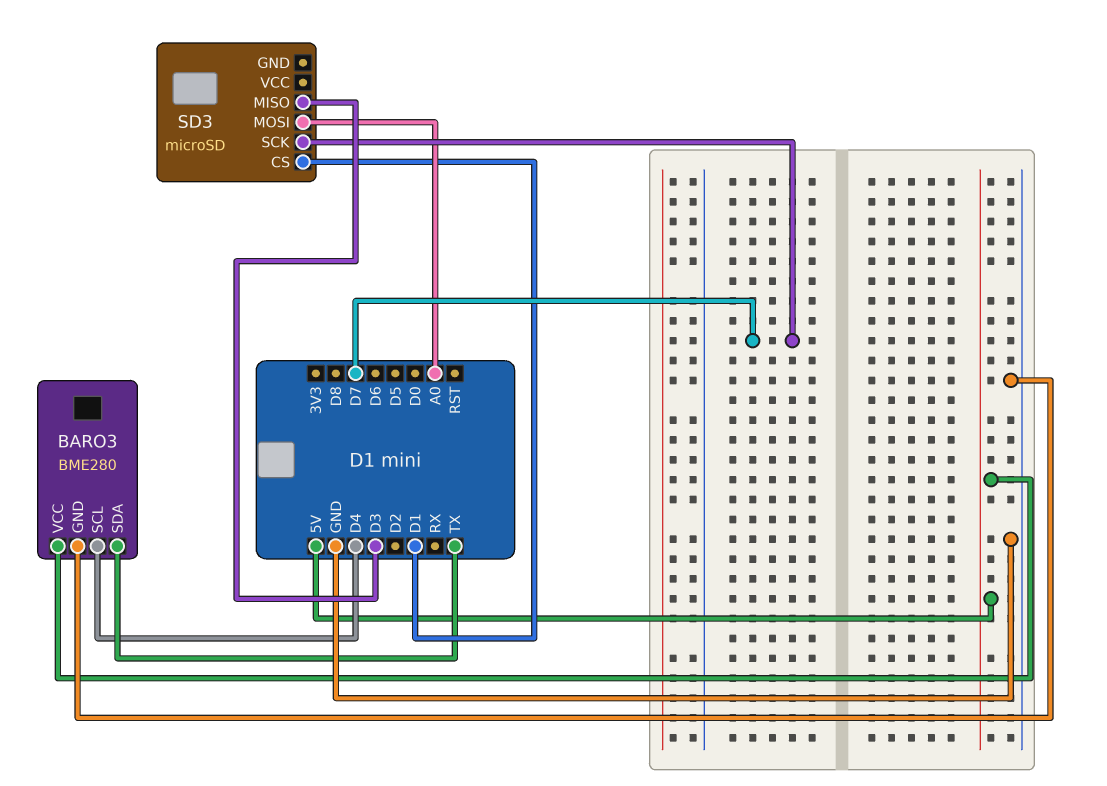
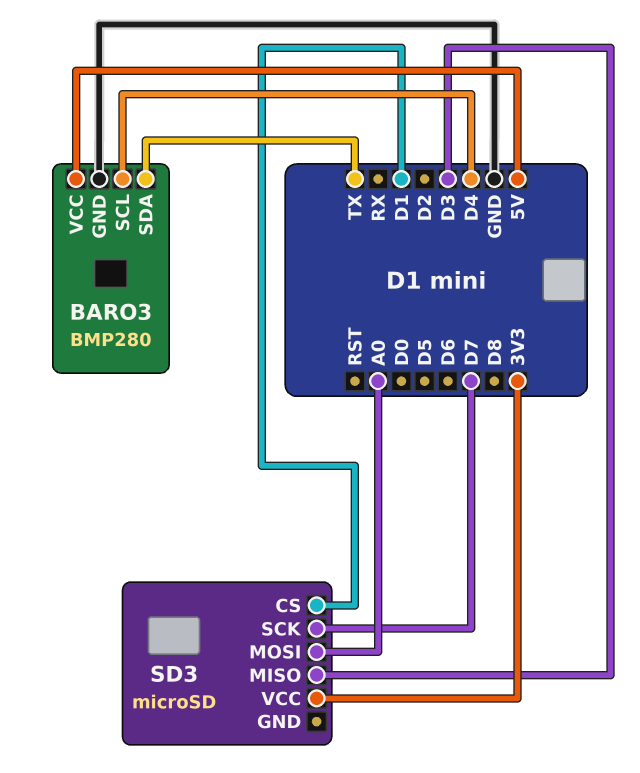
BARO3: BME280 -> BMP280
SD3 pin VCC: none -> 3V3

